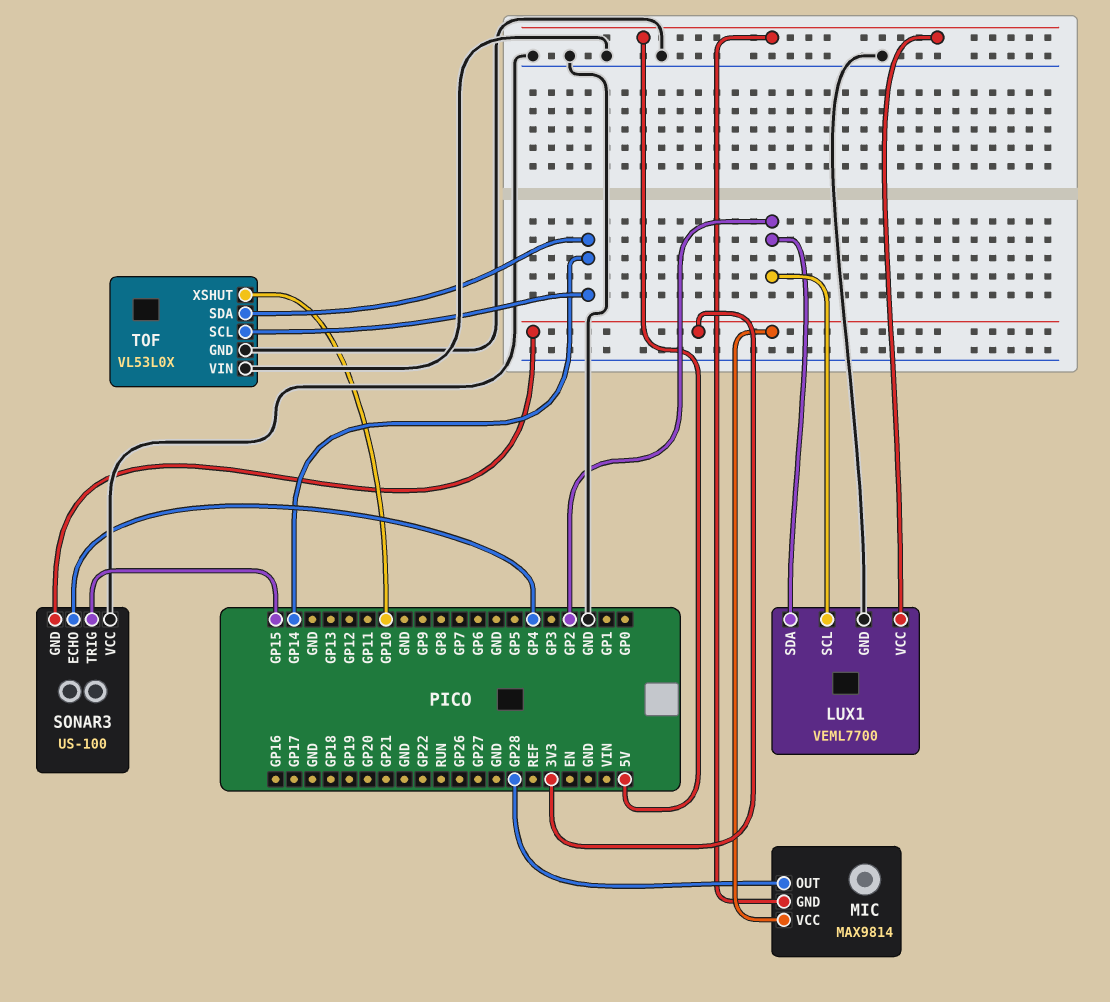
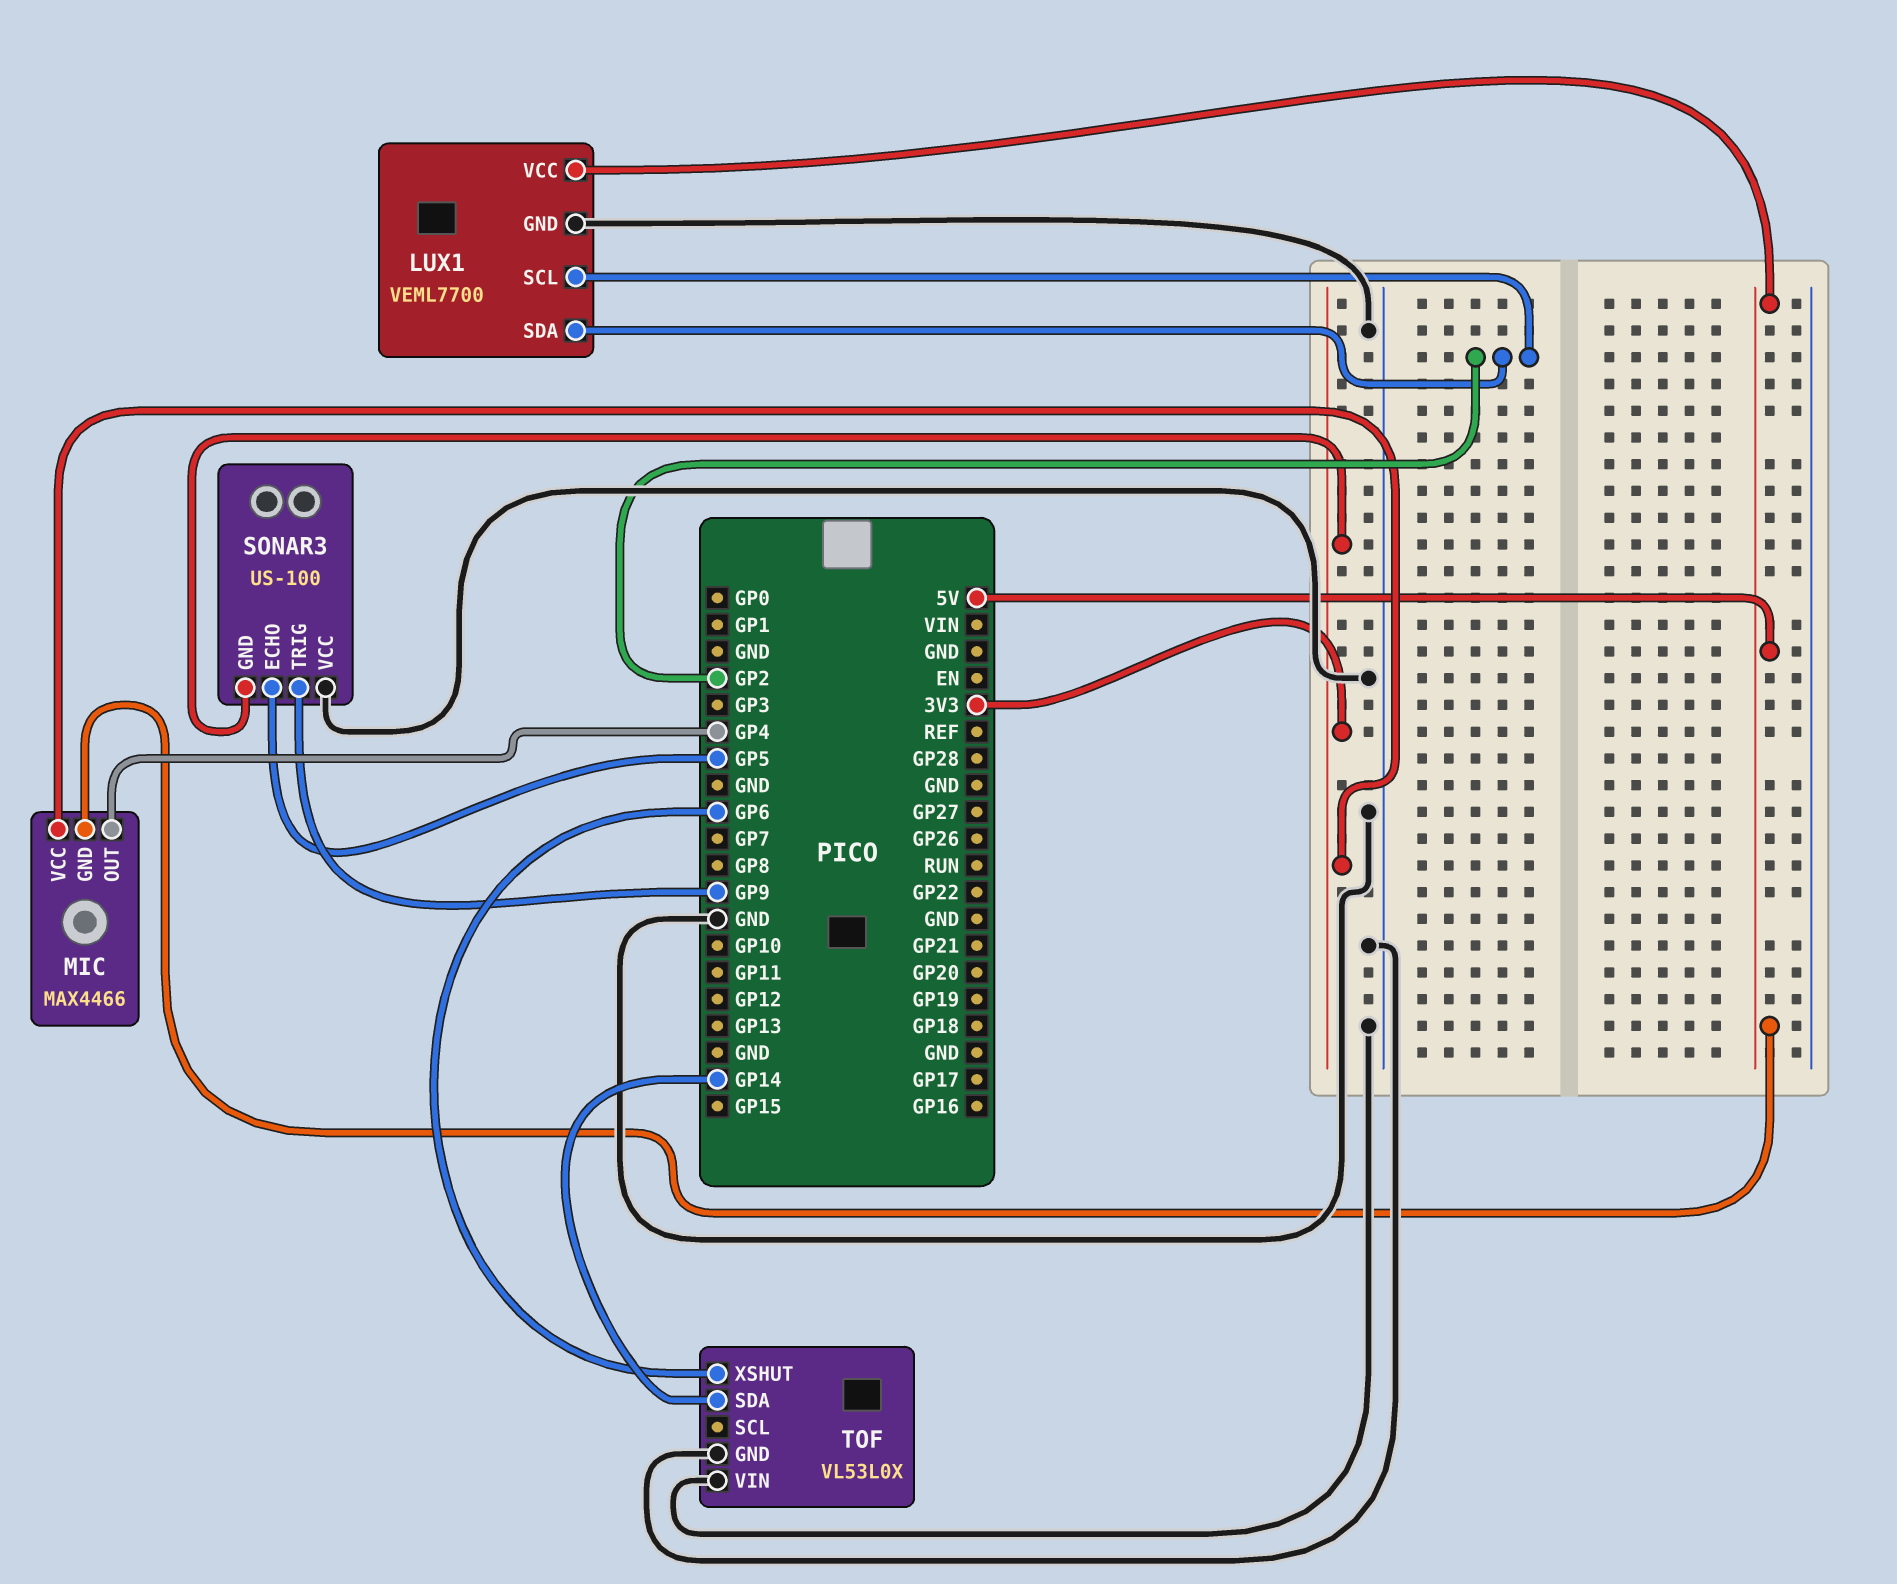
MIC: MAX9814 -> MAX4466
MIC pin OUT: GP28 -> GP4
SONAR3 pin ECHO: GP4 -> GP5
SONAR3 pin TRIG: GP15 -> GP9
TOF pin SCL: GP14 -> none
TOF pin XSHUT: GP10 -> GP6

